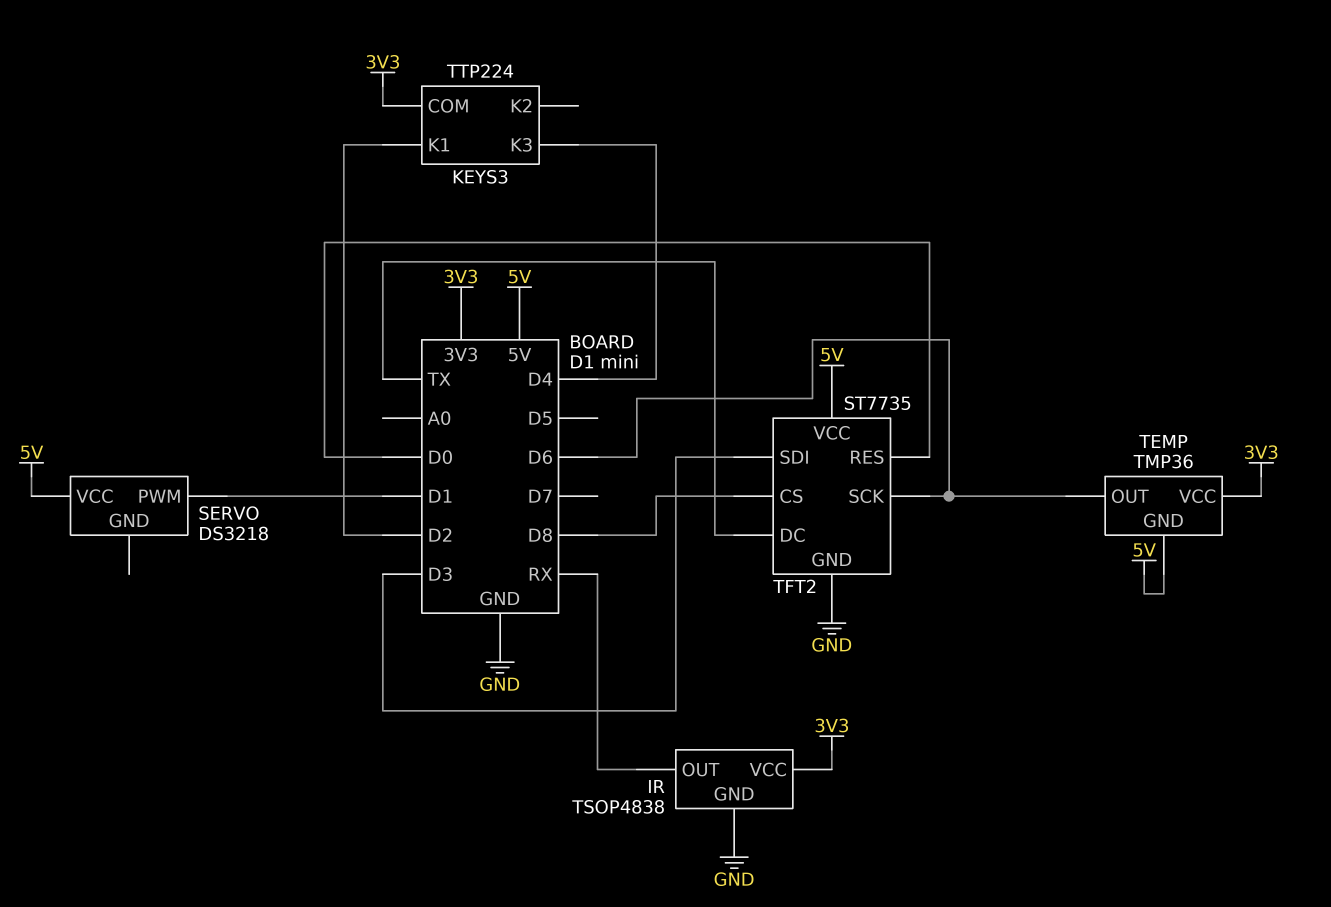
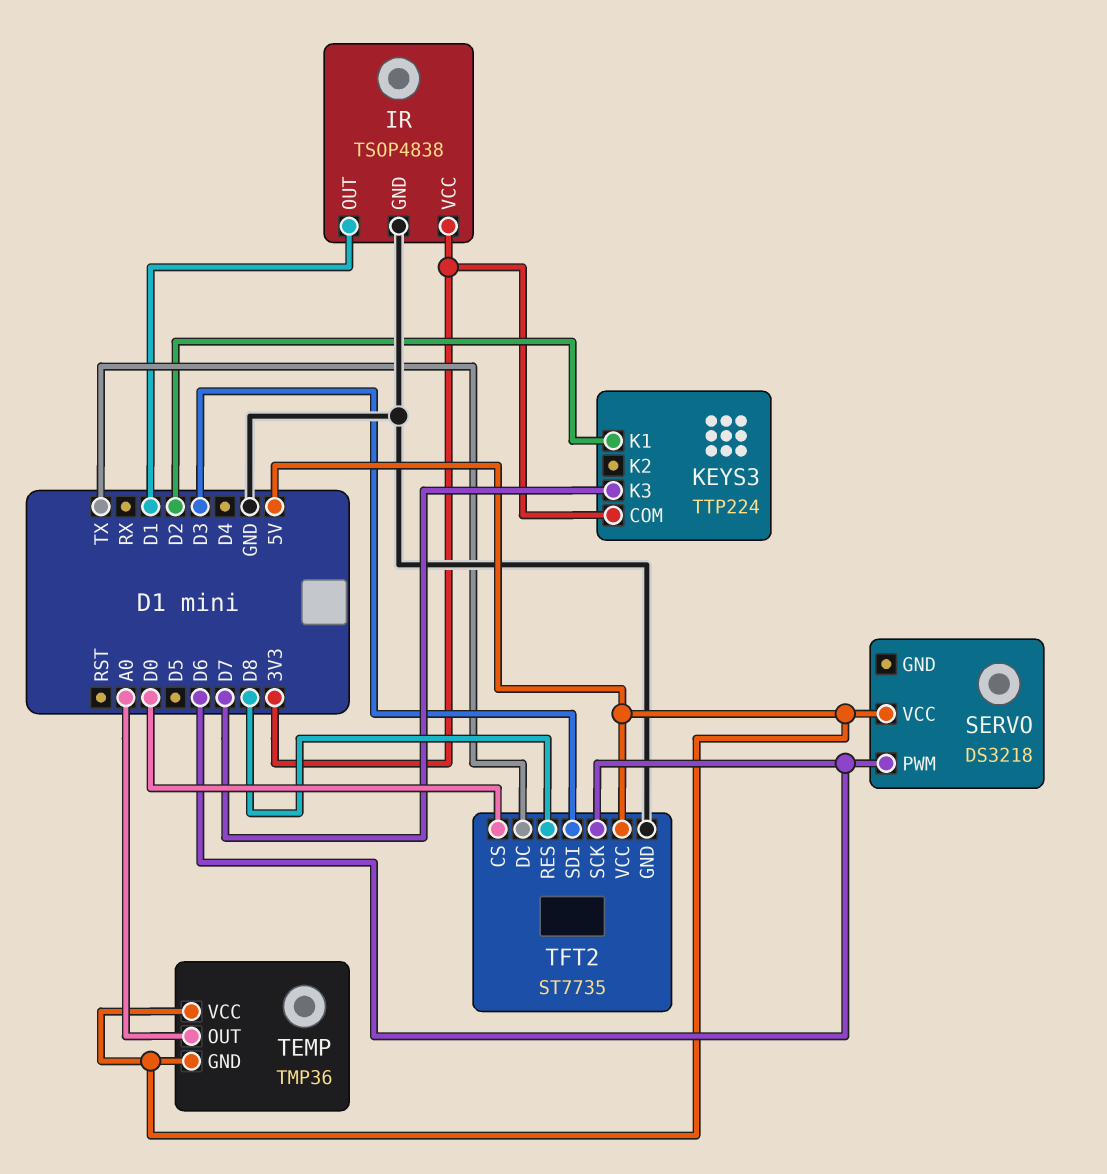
IR pin OUT: RX -> D1
KEYS3 pin K3: D4 -> D7
SERVO pin PWM: D1 -> D6
TEMP pin OUT: D6 -> A0
TEMP pin VCC: 3V3 -> 5V
TFT2 pin CS: D8 -> D0
TFT2 pin RES: D0 -> D8

